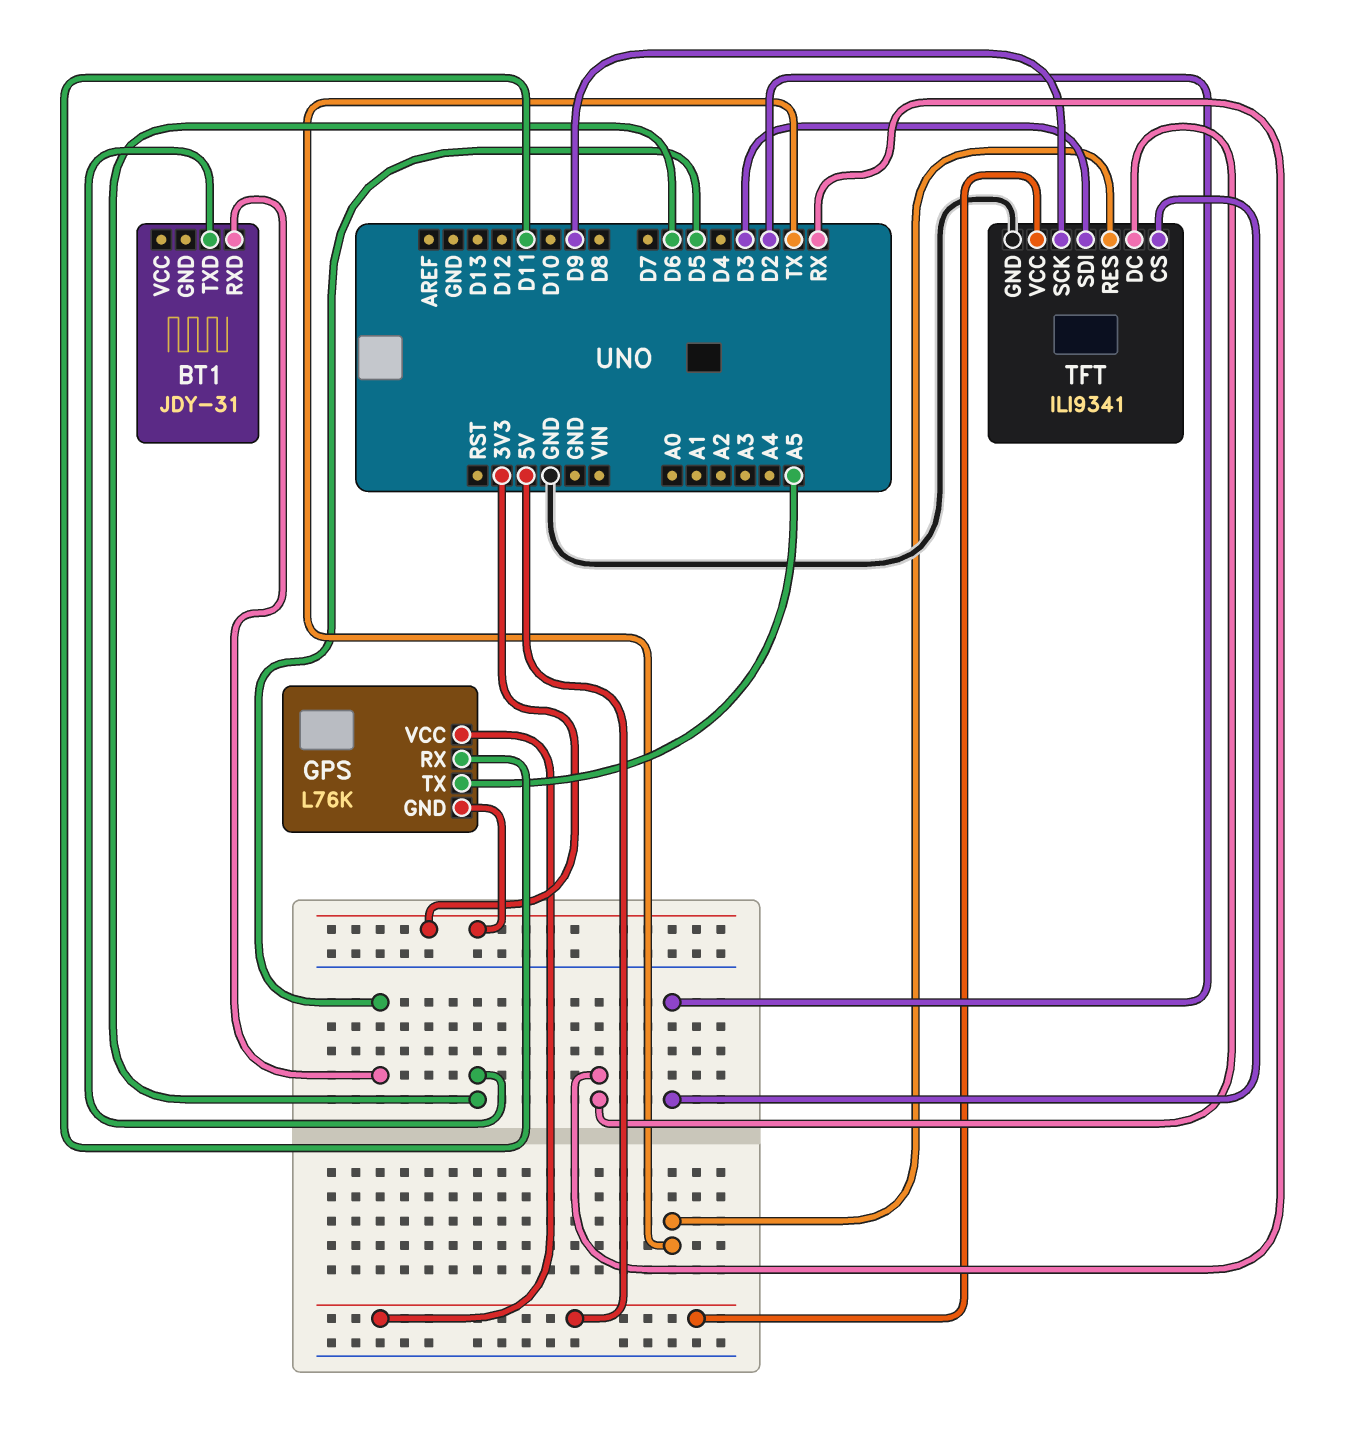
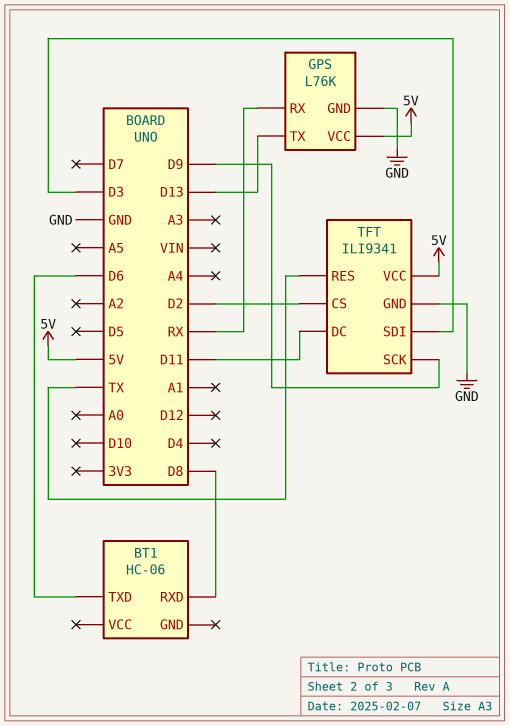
BT1: JDY-31 -> HC-06
BT1 pin RXD: D5 -> D8
GPS pin GND: 3V3 -> GND
GPS pin RX: D11 -> RX
GPS pin TX: A5 -> D13
TFT pin DC: RX -> D11

